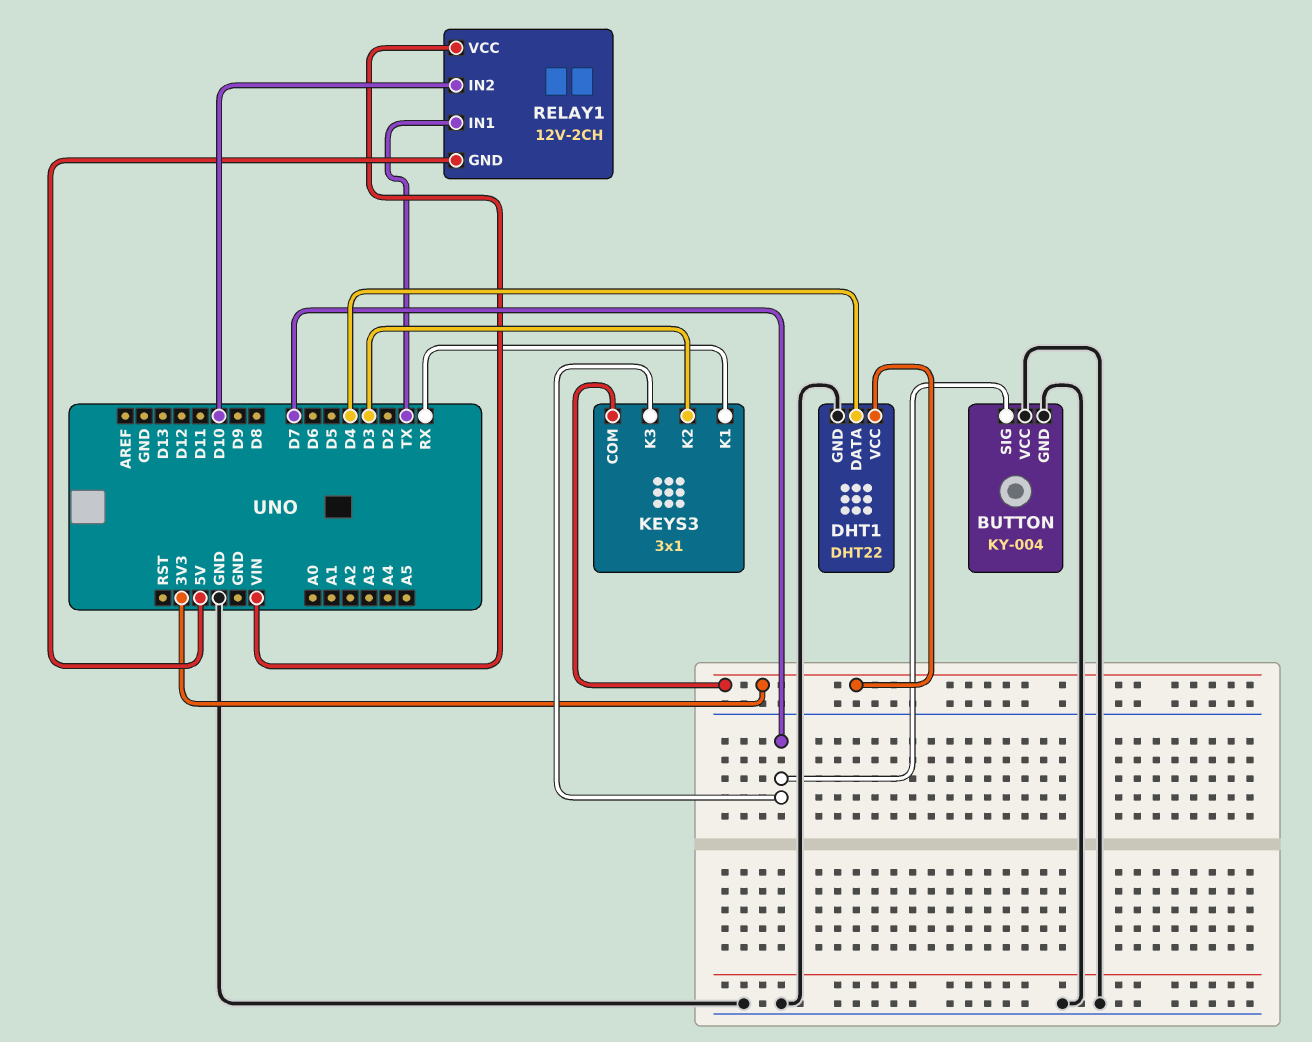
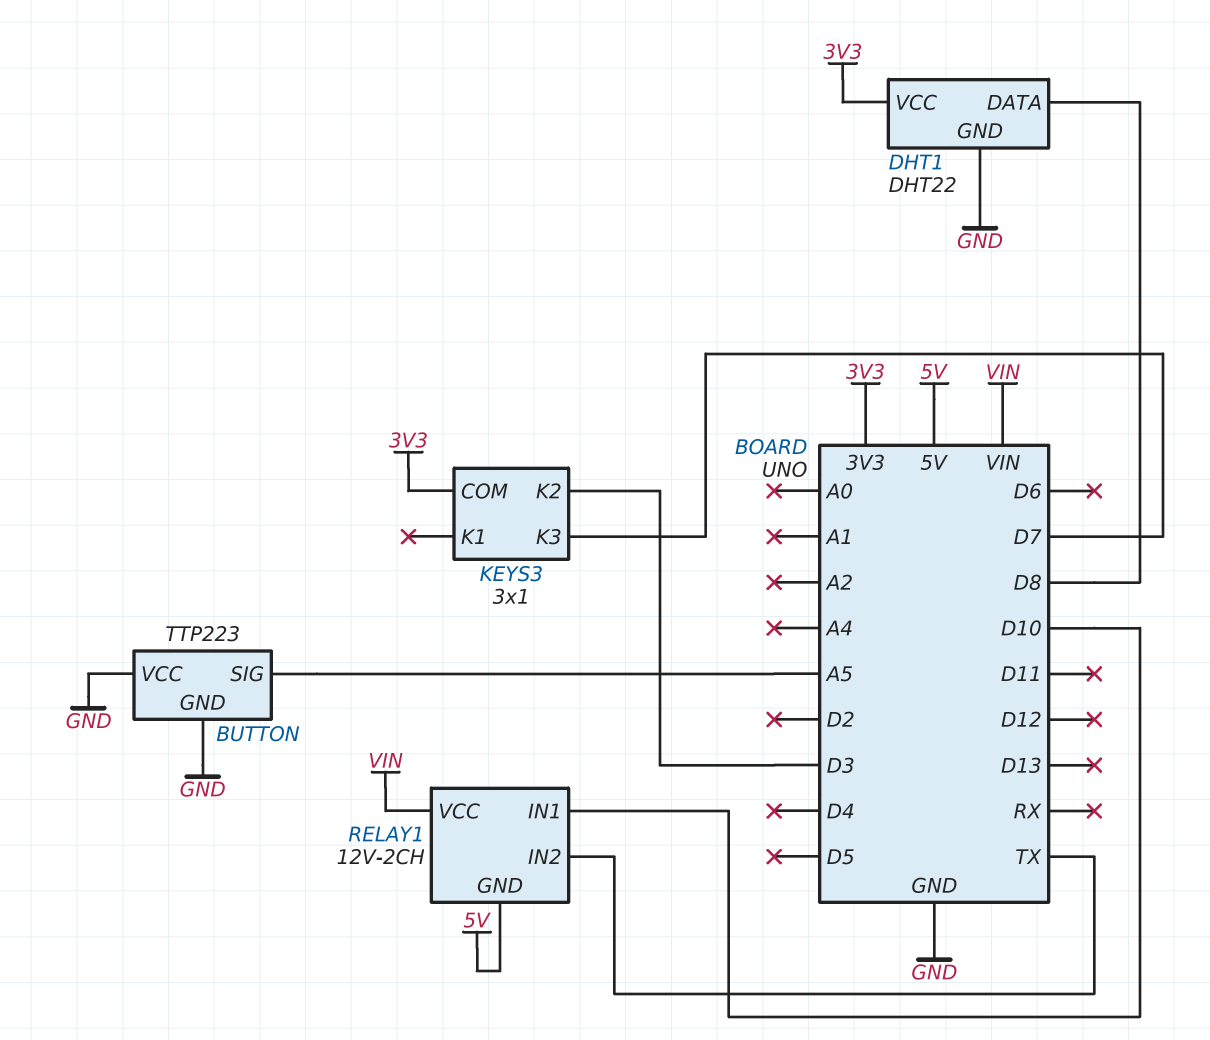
BUTTON: KY-004 -> TTP223
BUTTON pin SIG: D7 -> A5
DHT1 pin DATA: D4 -> D8
KEYS3 pin K1: RX -> none
RELAY1 pin IN1: TX -> D10
RELAY1 pin IN2: D10 -> TX

